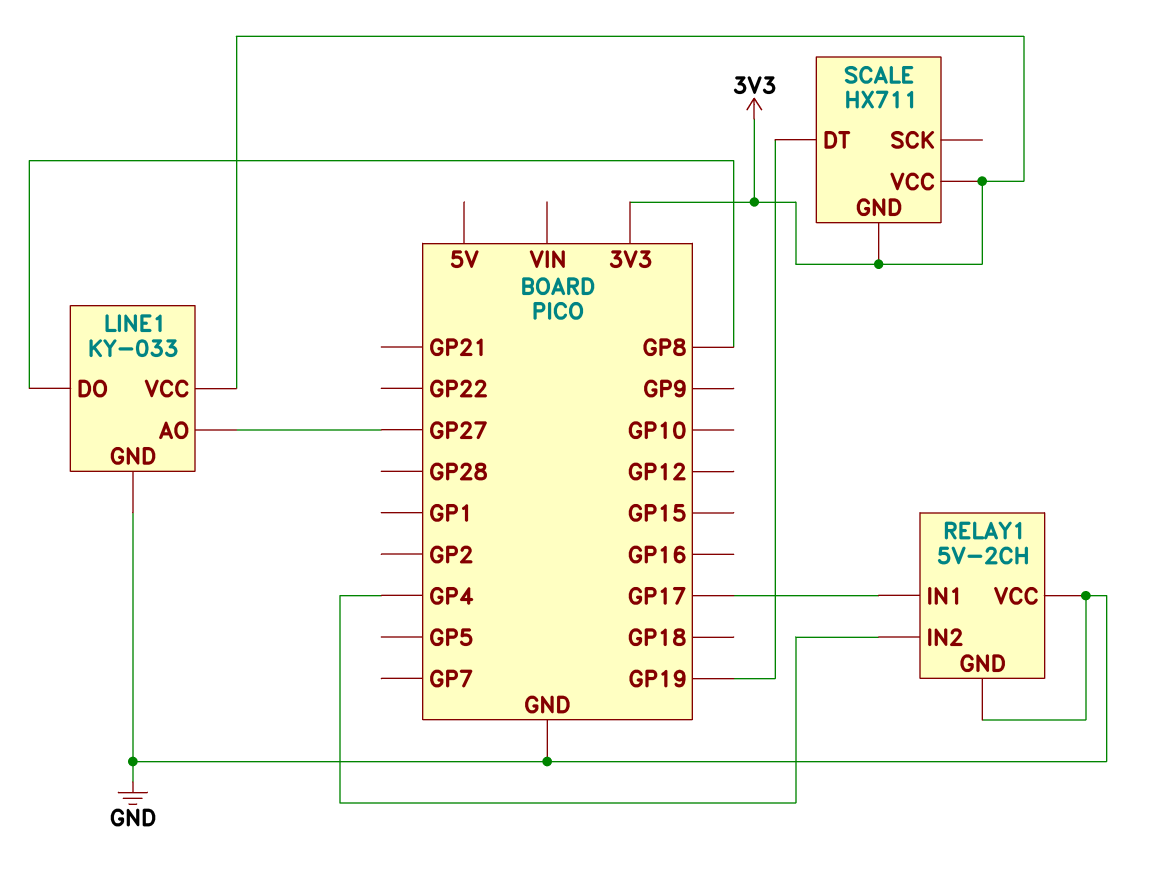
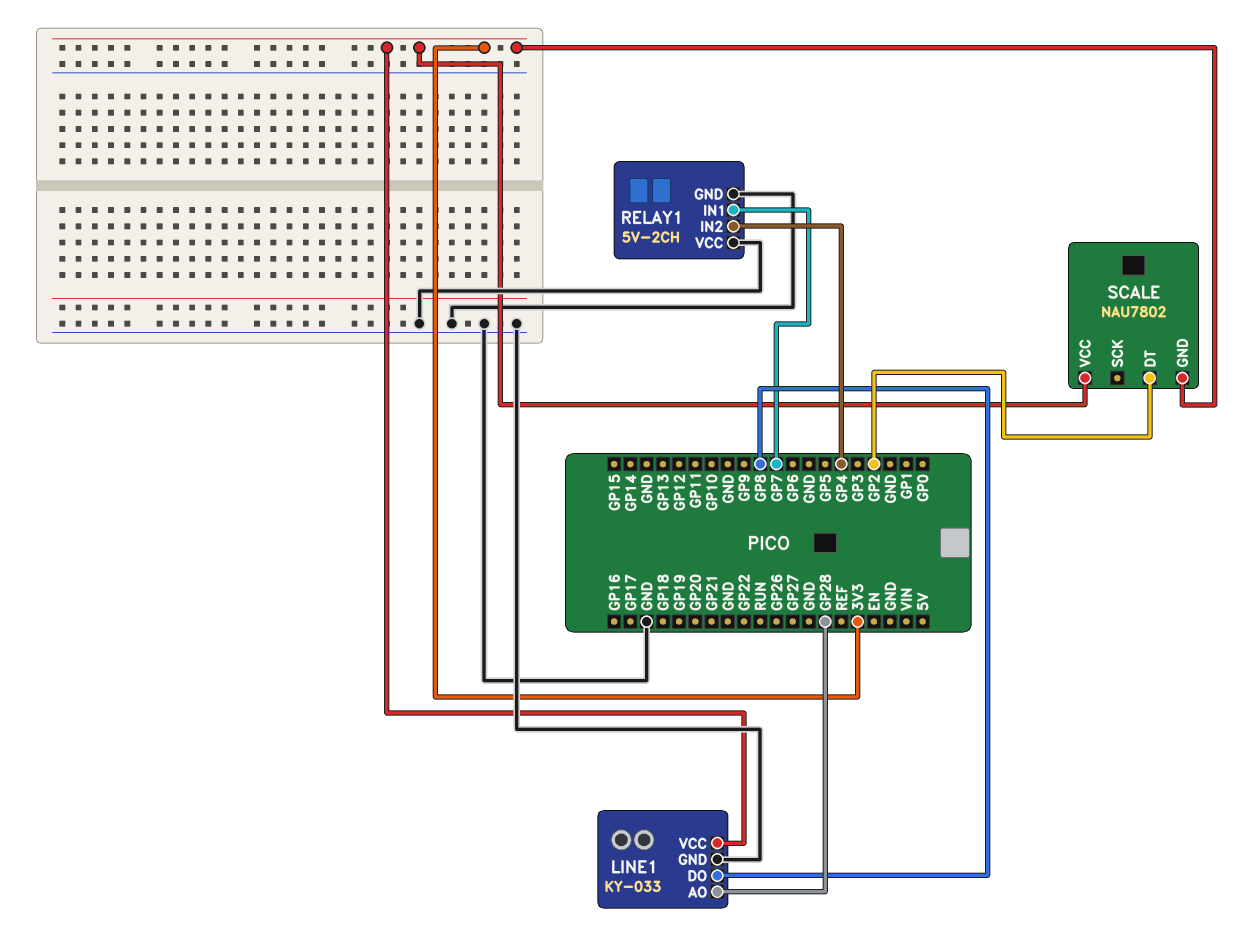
LINE1 pin AO: GP27 -> GP28
RELAY1 pin IN1: GP17 -> GP7
SCALE: HX711 -> NAU7802
SCALE pin DT: GP19 -> GP2

